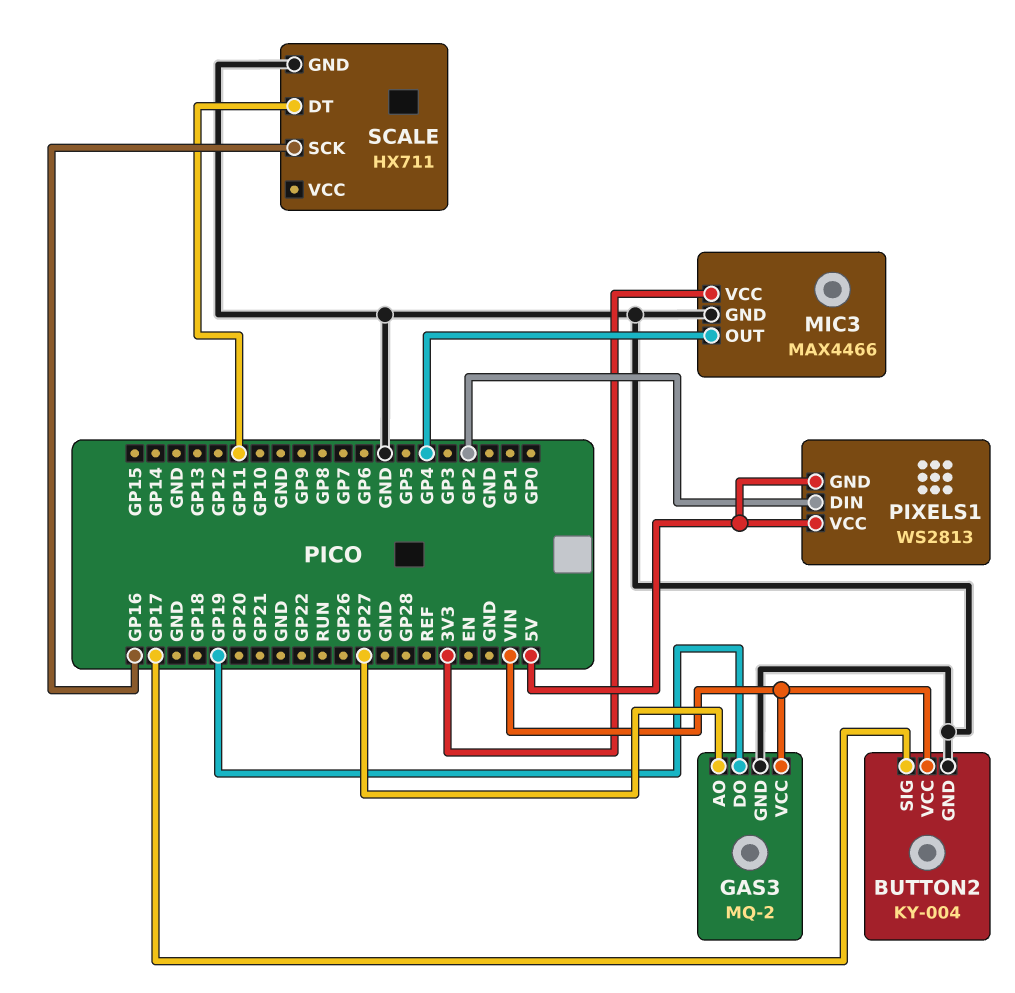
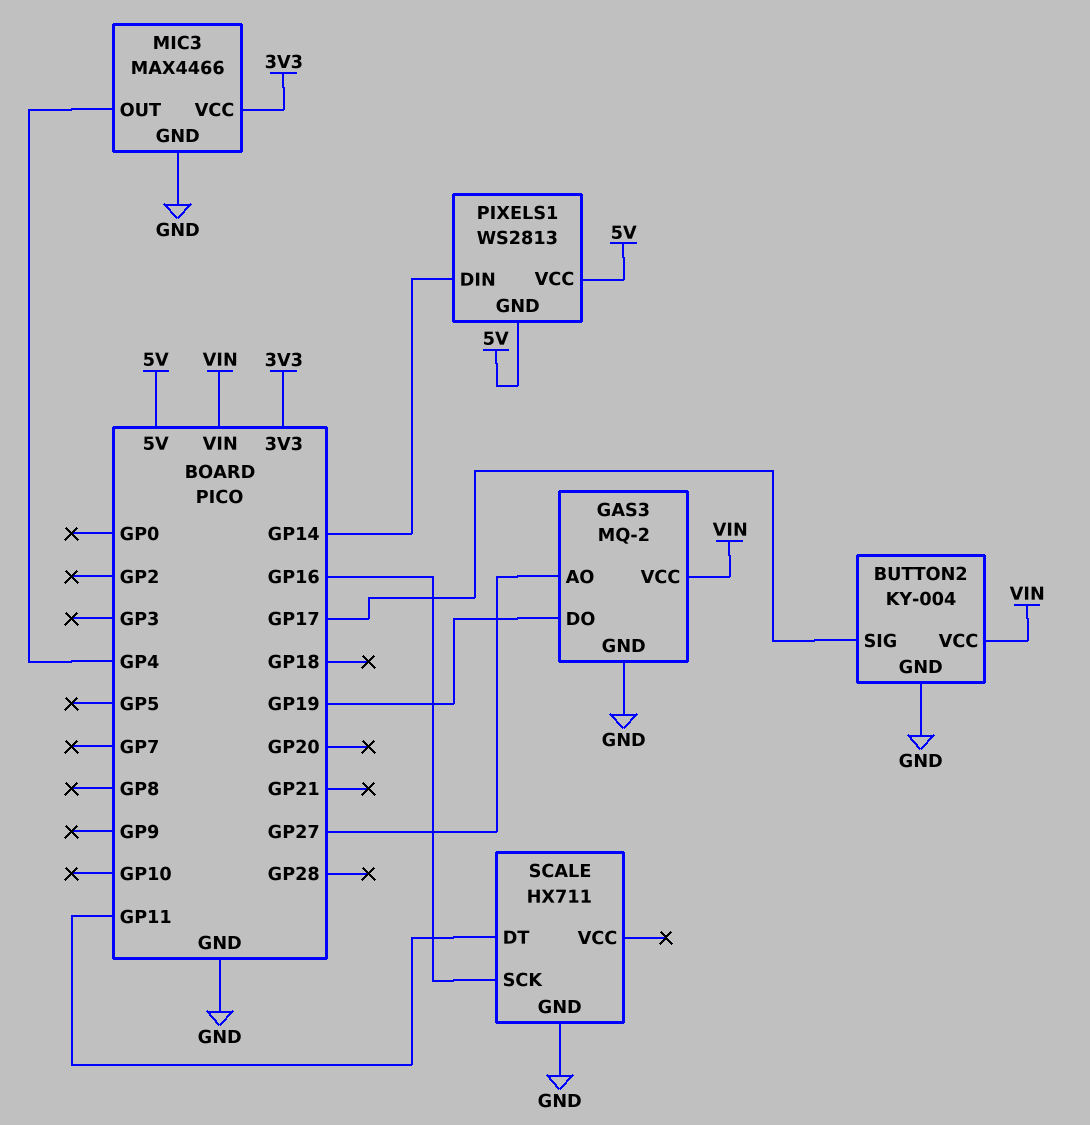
PIXELS1 pin DIN: GP2 -> GP14

